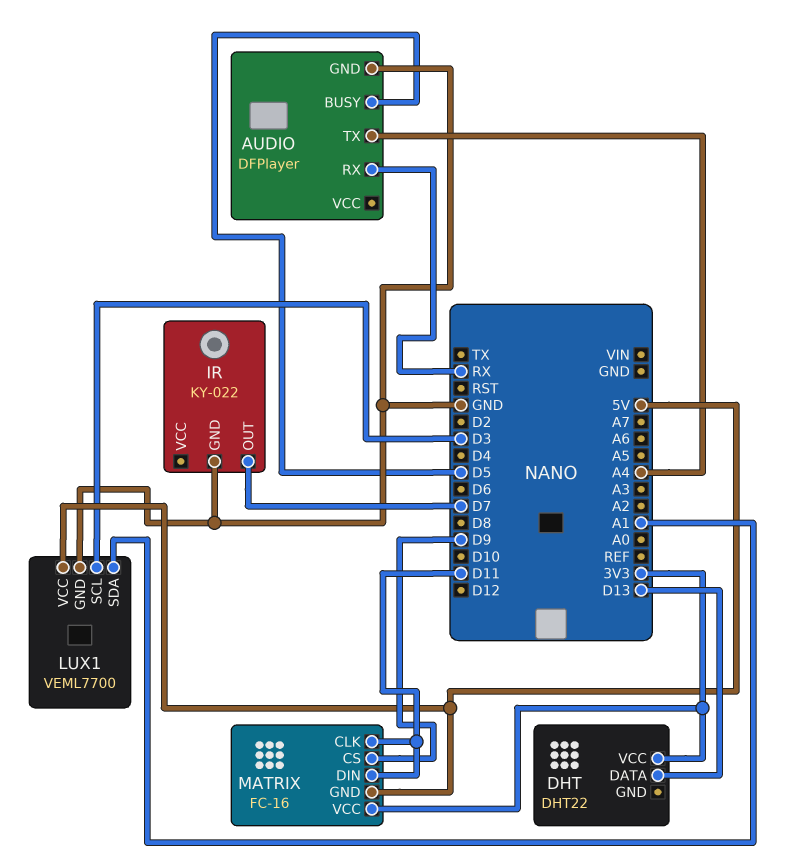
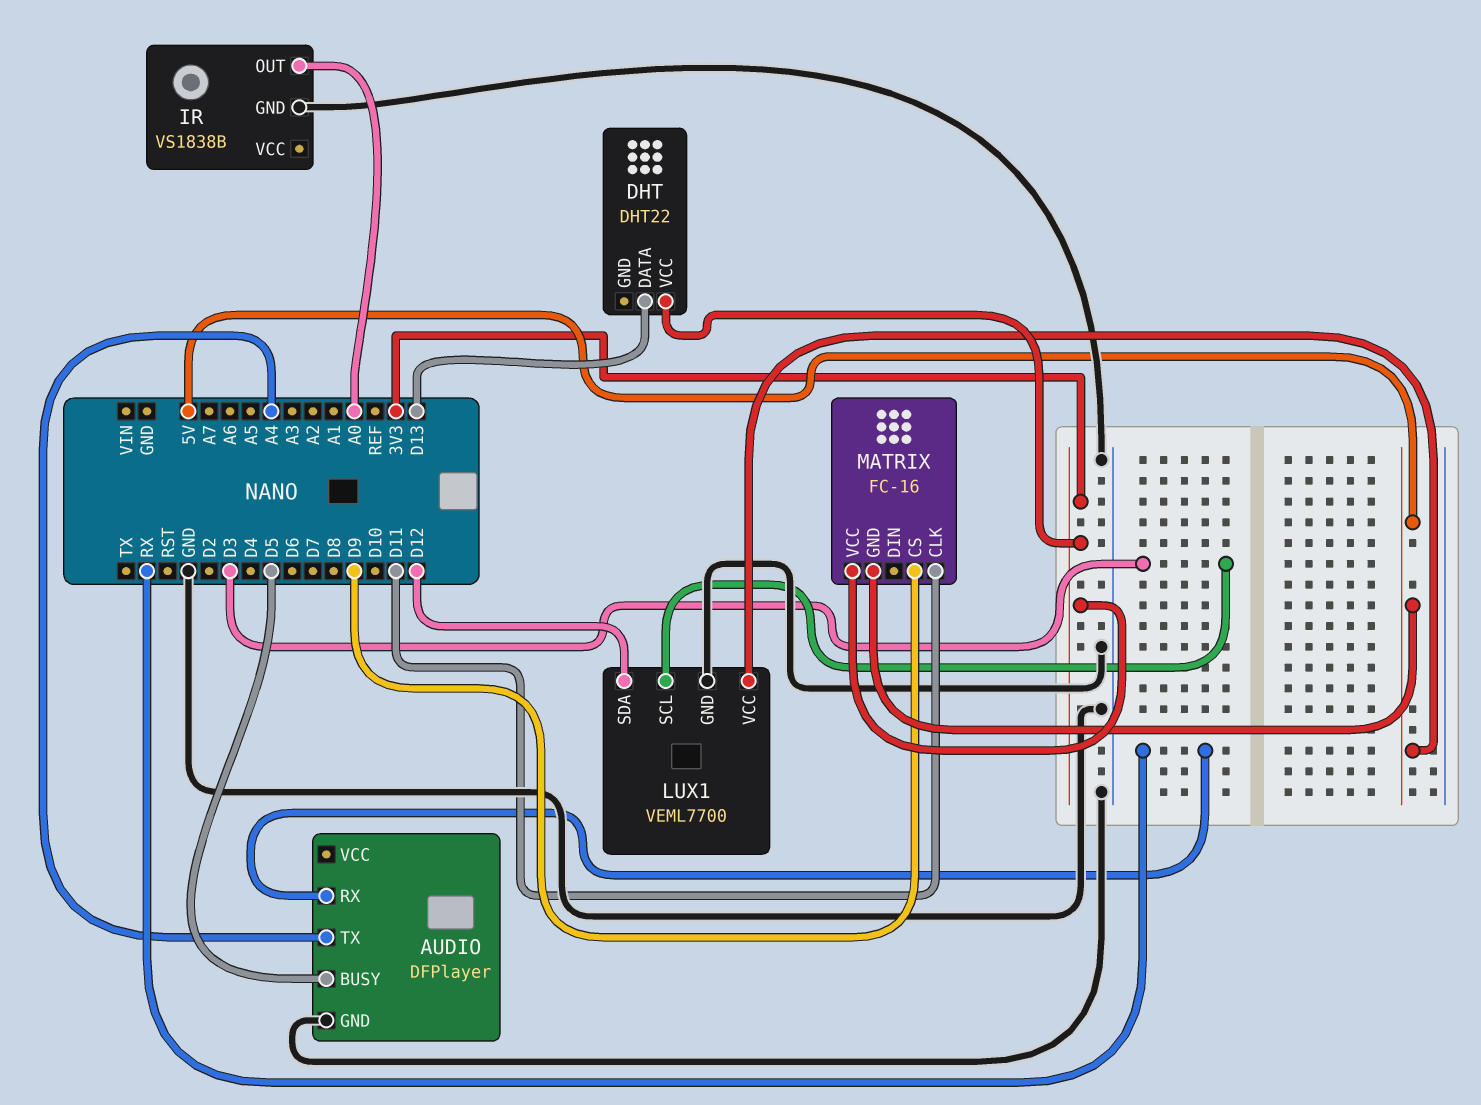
IR: KY-022 -> VS1838B
IR pin OUT: D7 -> A0
LUX1 pin SDA: A1 -> D12
MATRIX pin DIN: D11 -> none

